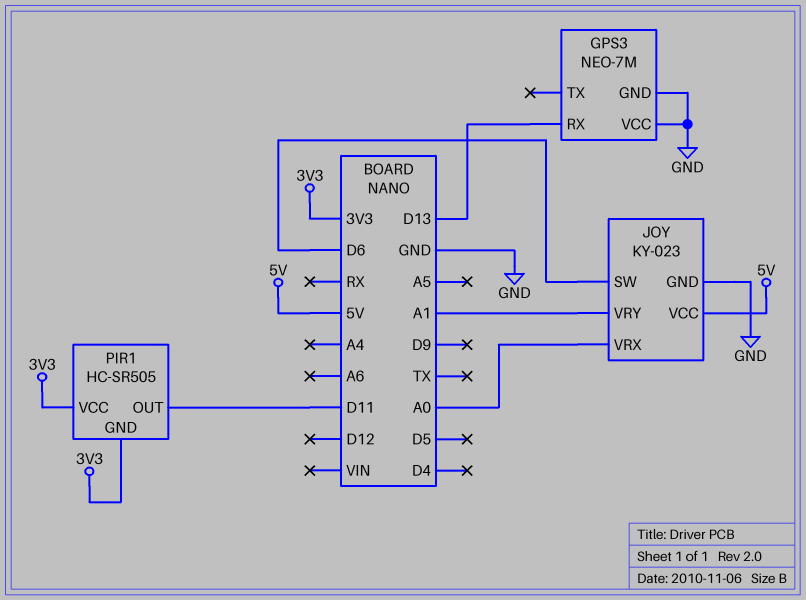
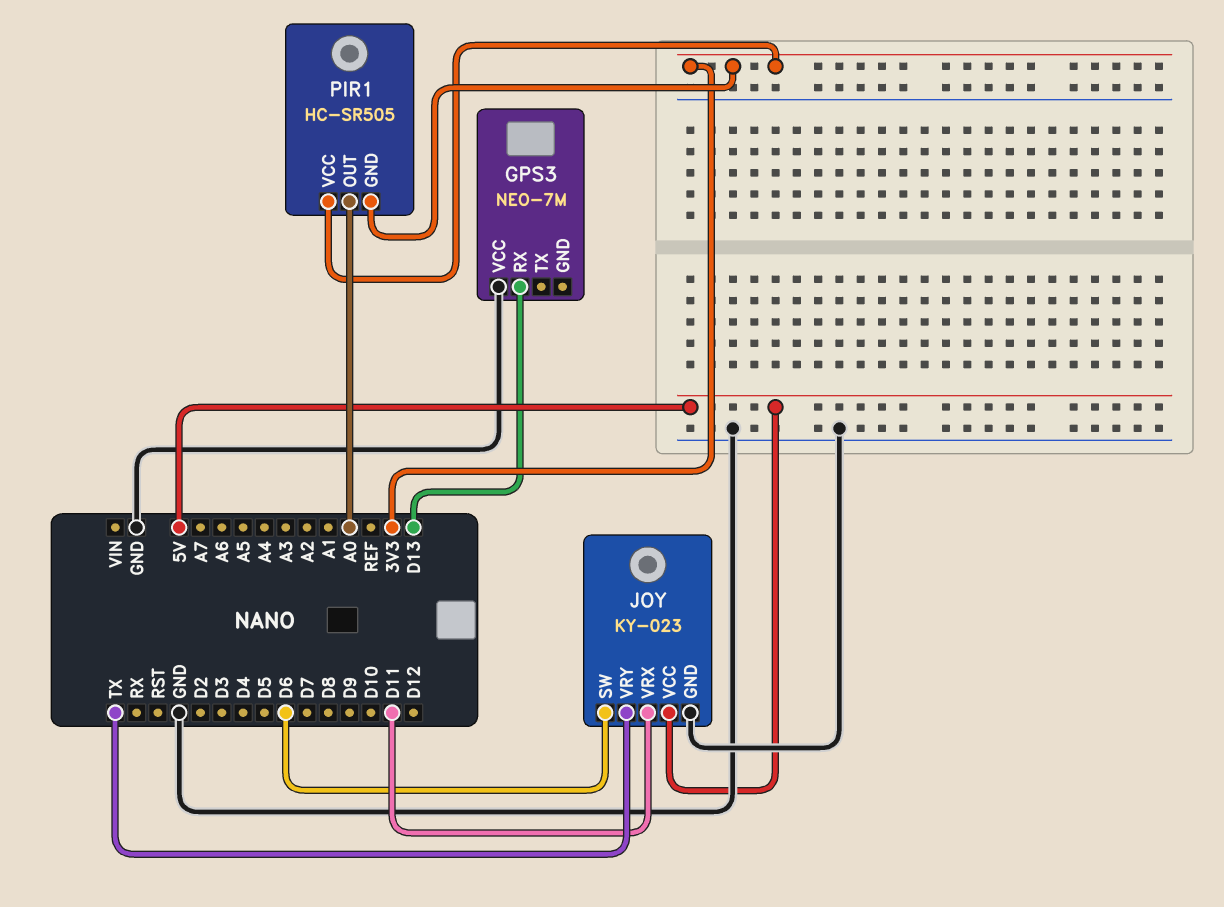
GPS3 pin GND: GND -> none
JOY pin VRX: A0 -> D11
JOY pin VRY: A1 -> TX
PIR1 pin OUT: D11 -> A0

